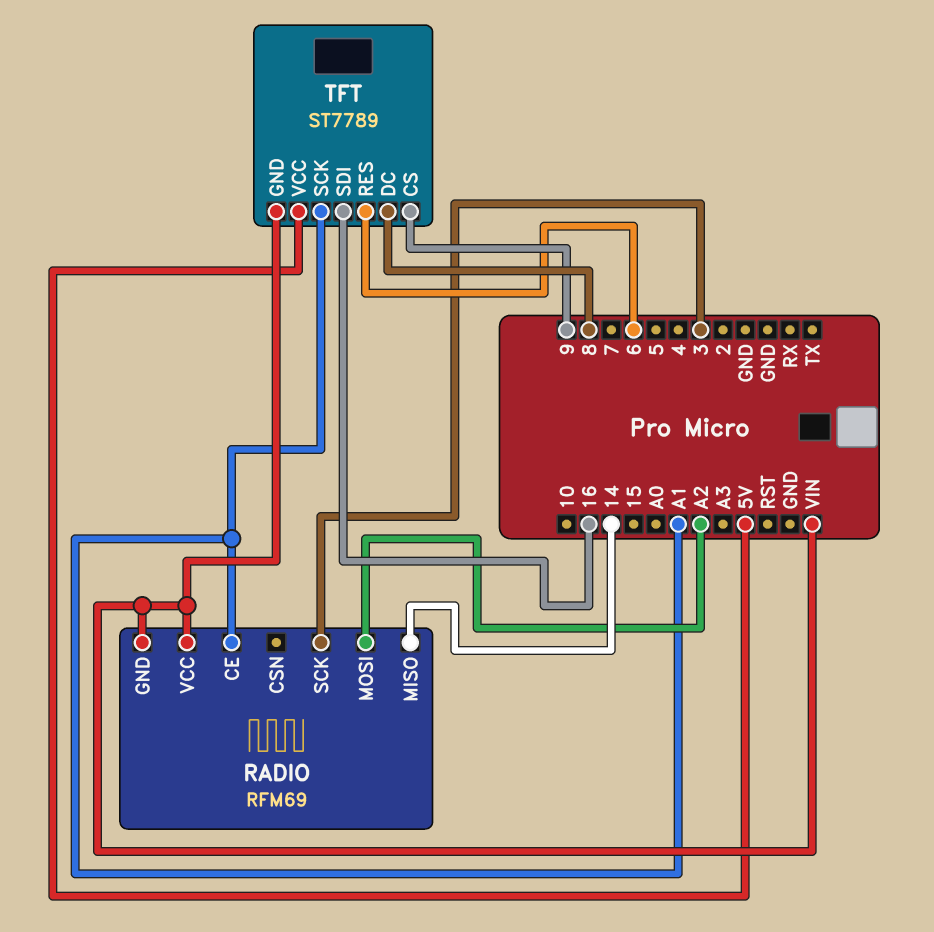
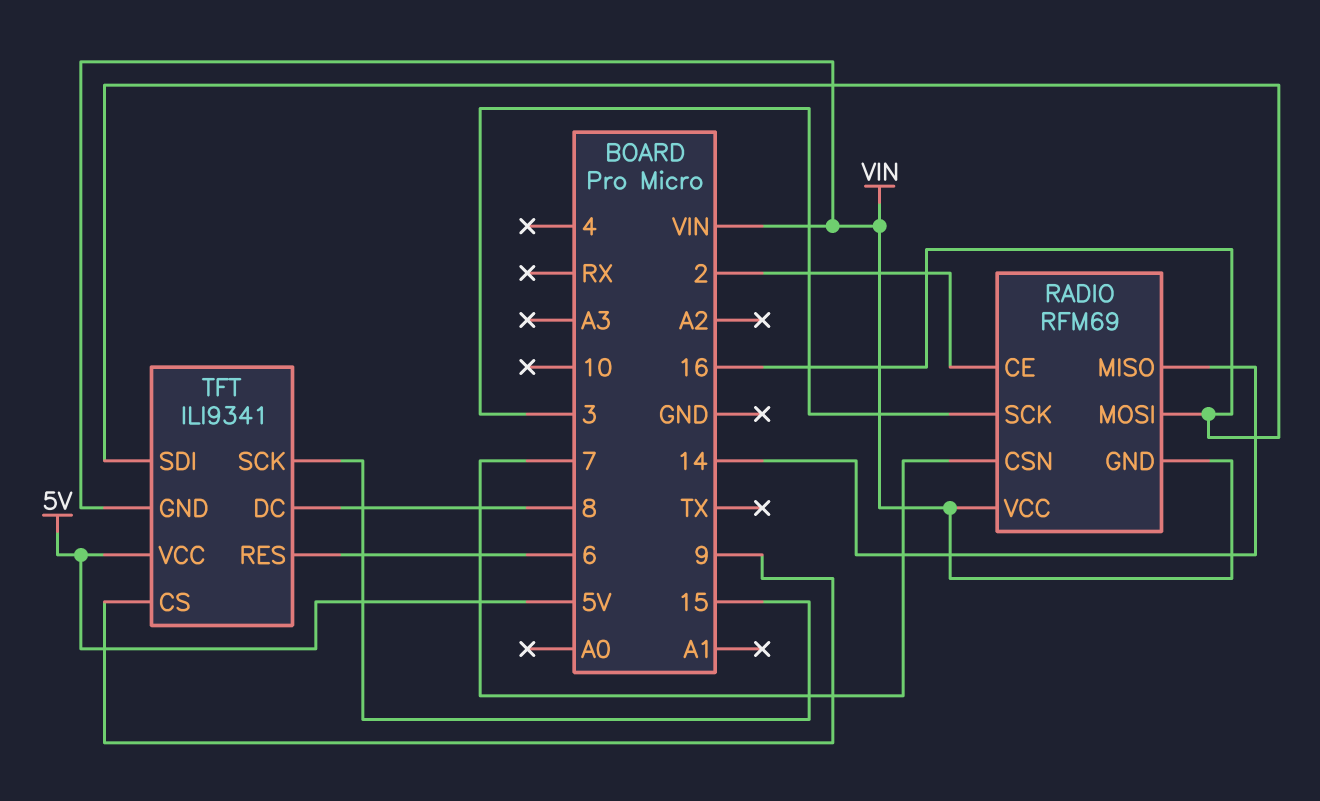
RADIO pin CE: A1 -> 2
RADIO pin CSN: none -> 7
RADIO pin MOSI: A2 -> 16
TFT: ST7789 -> ILI9341
TFT pin SCK: A1 -> 15

